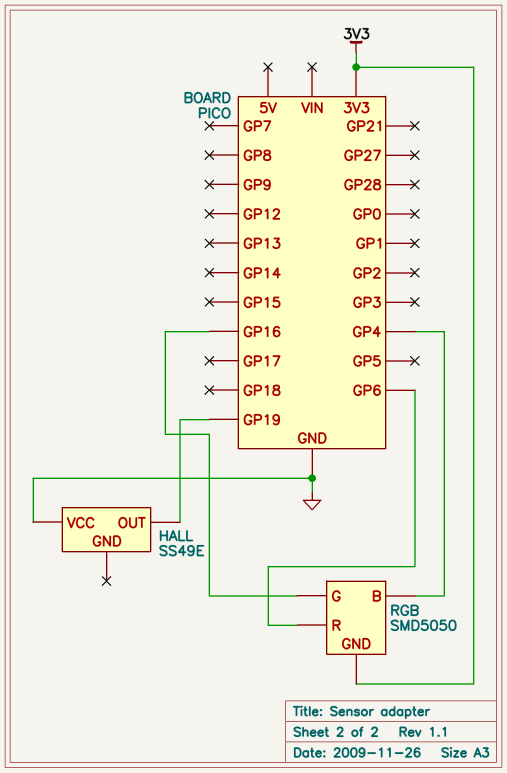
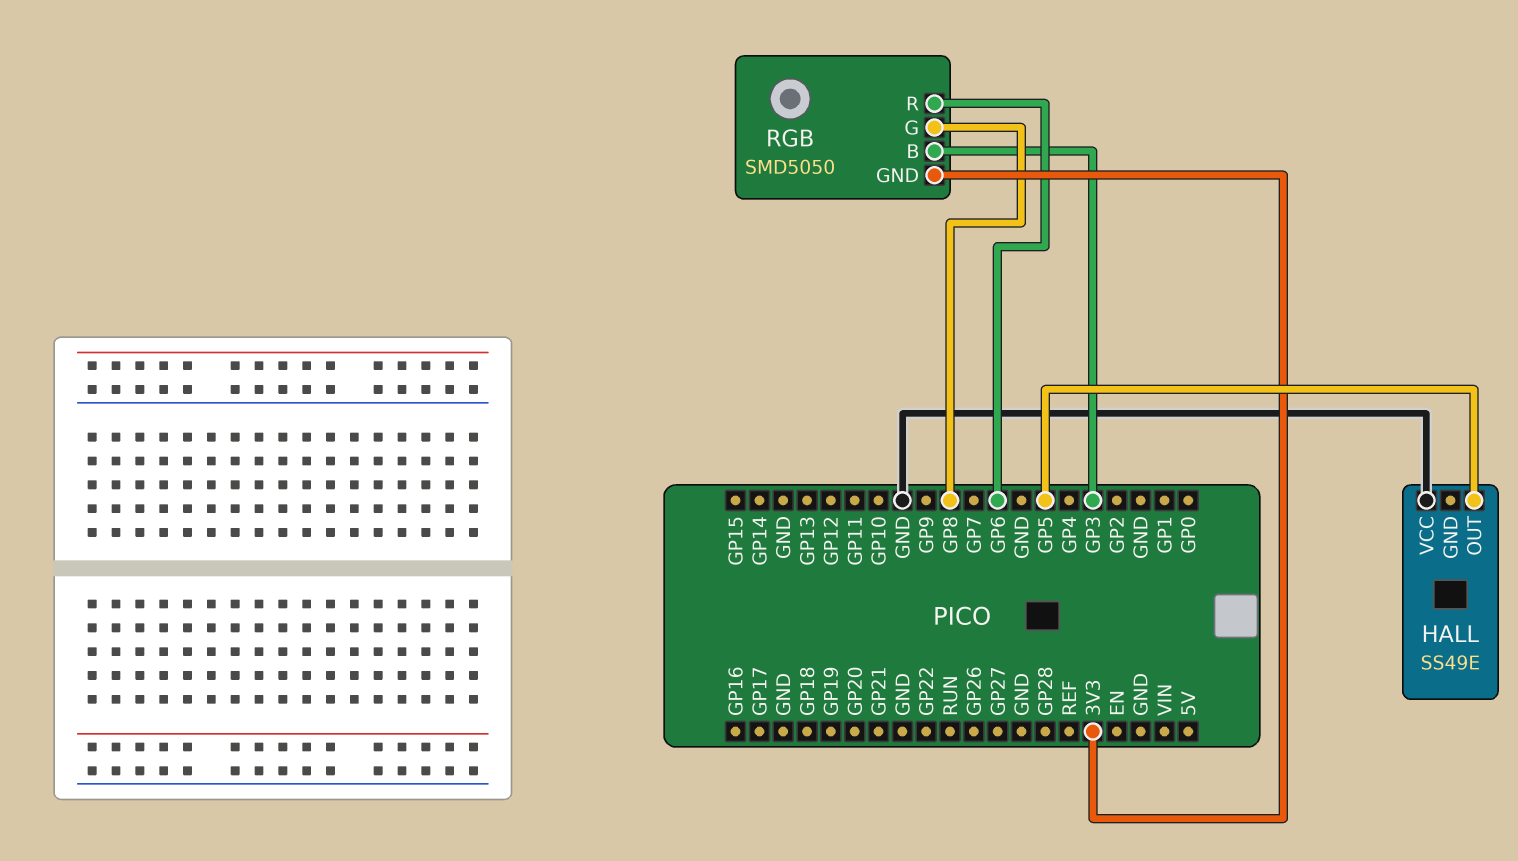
HALL pin OUT: GP19 -> GP5
RGB pin B: GP4 -> GP3
RGB pin G: GP16 -> GP8

